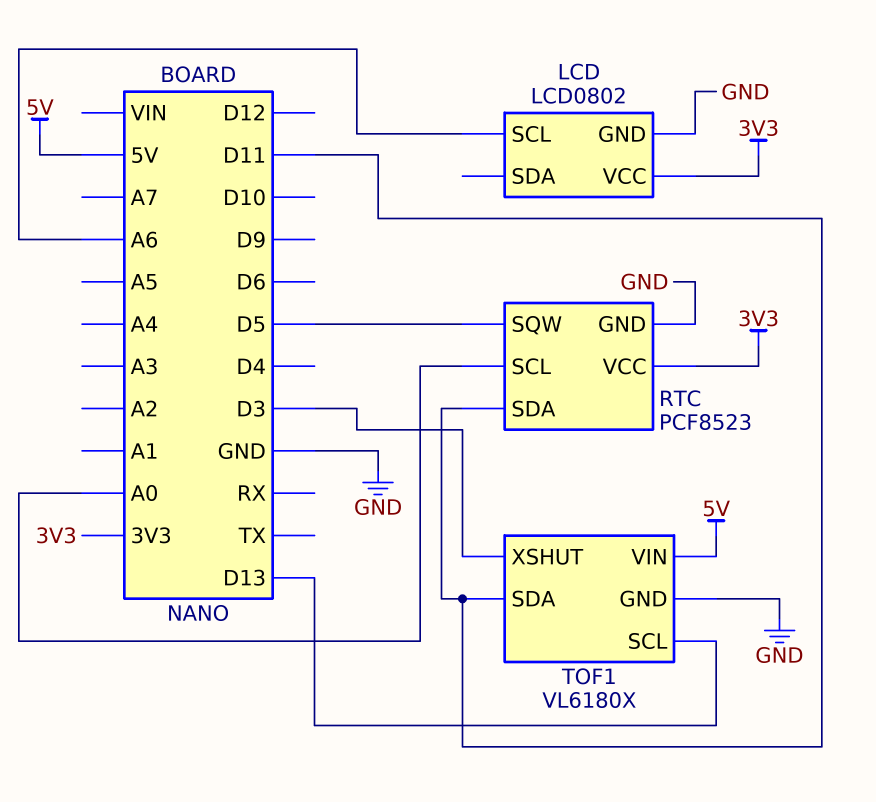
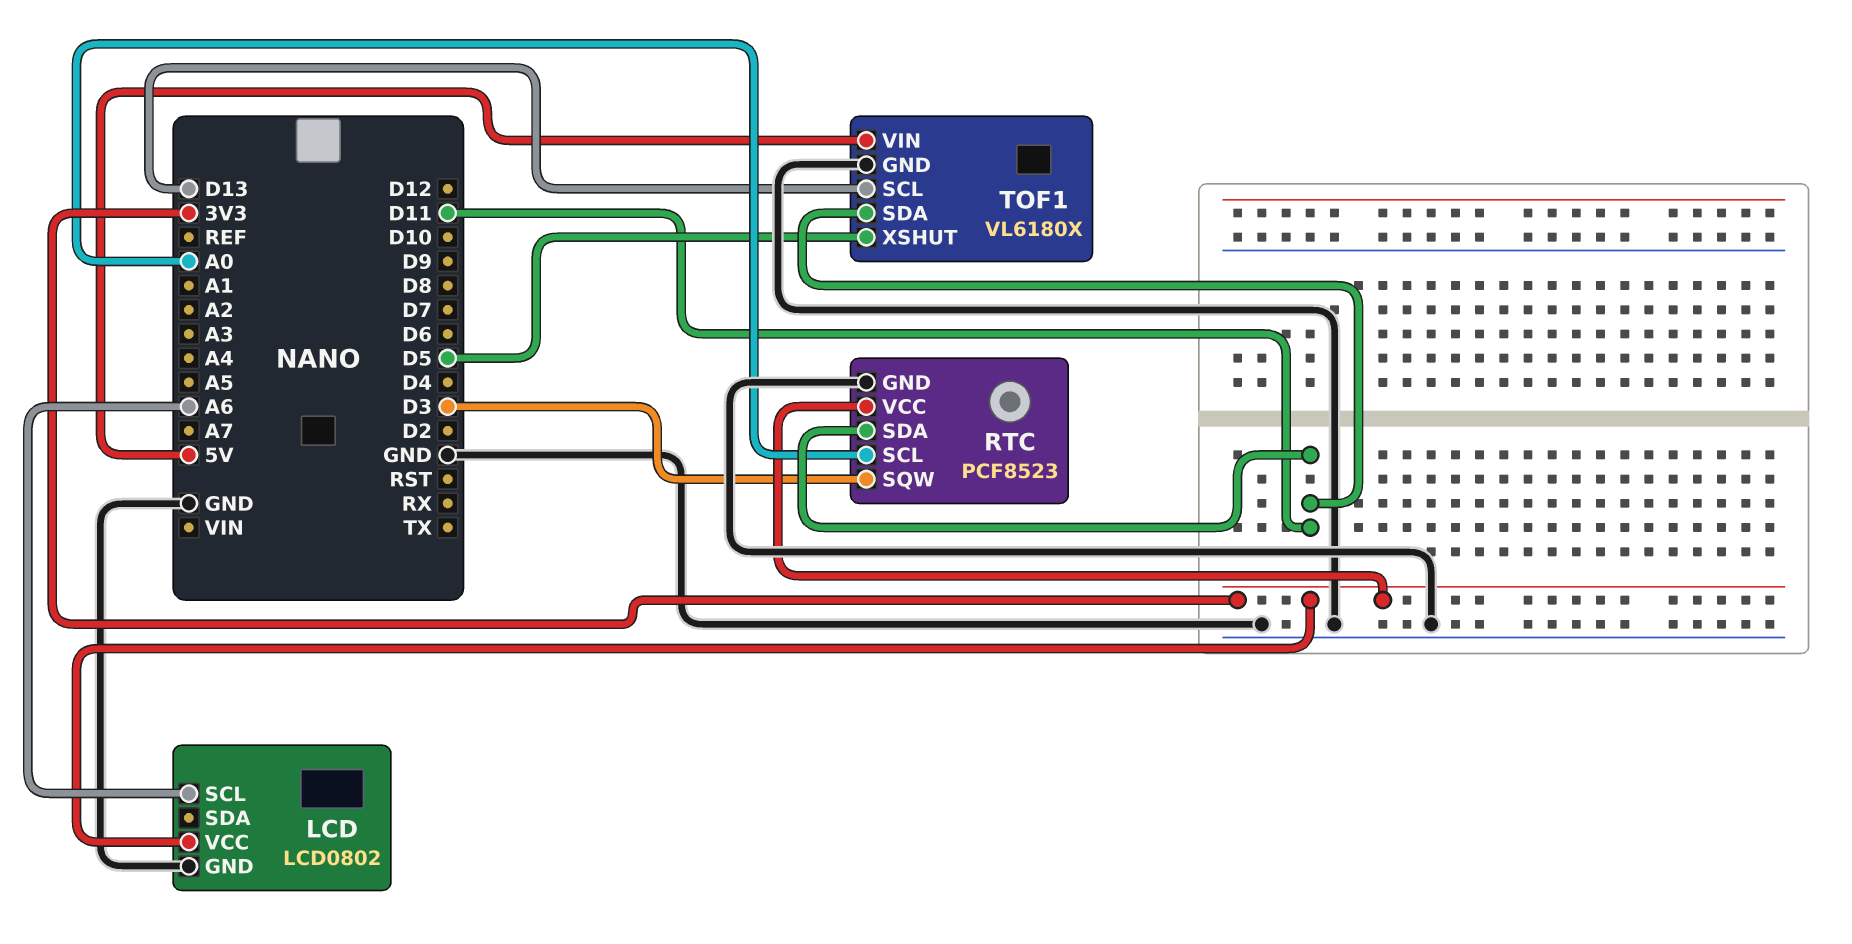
RTC pin SQW: D5 -> D3
TOF1 pin XSHUT: D3 -> D5

